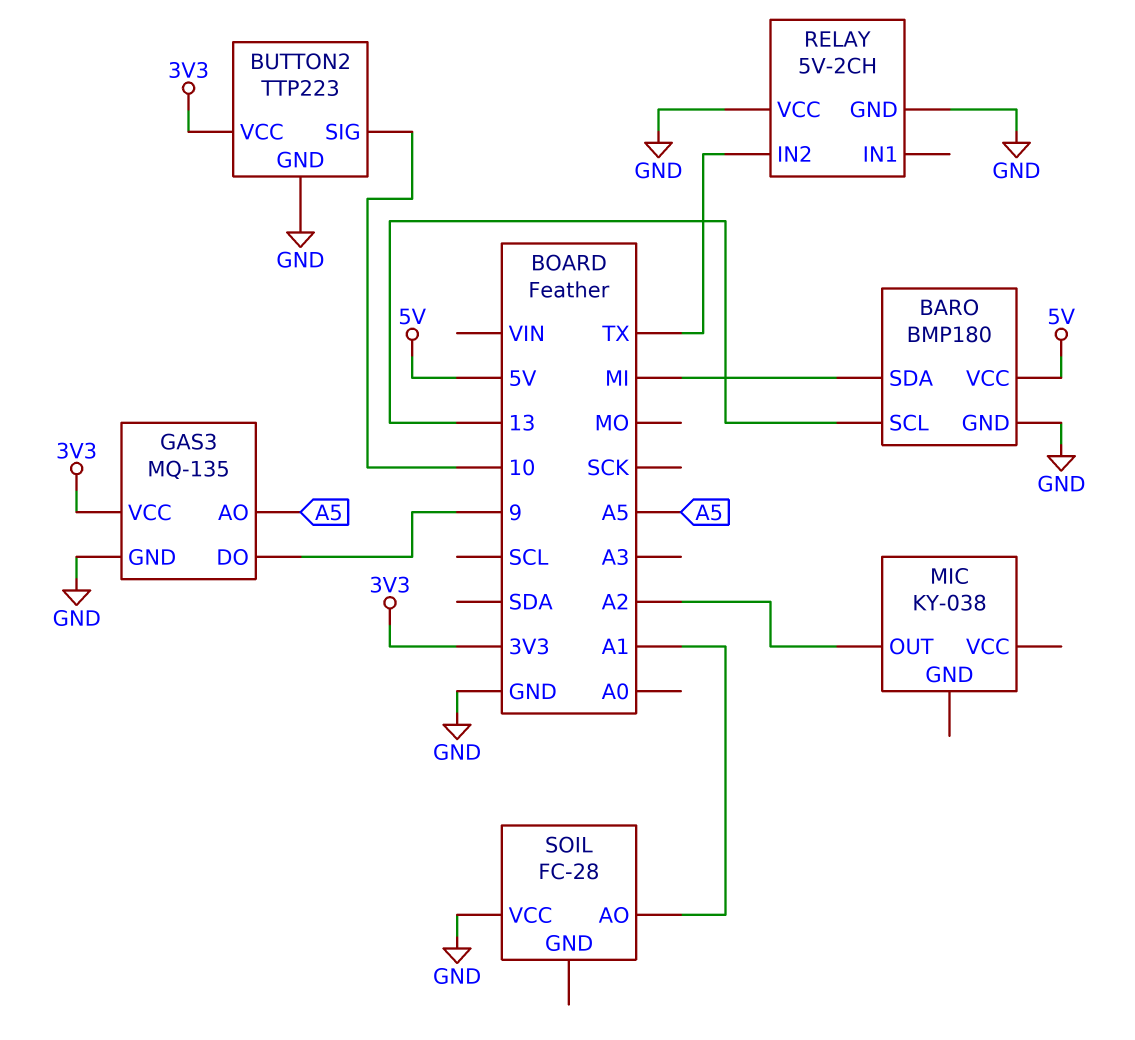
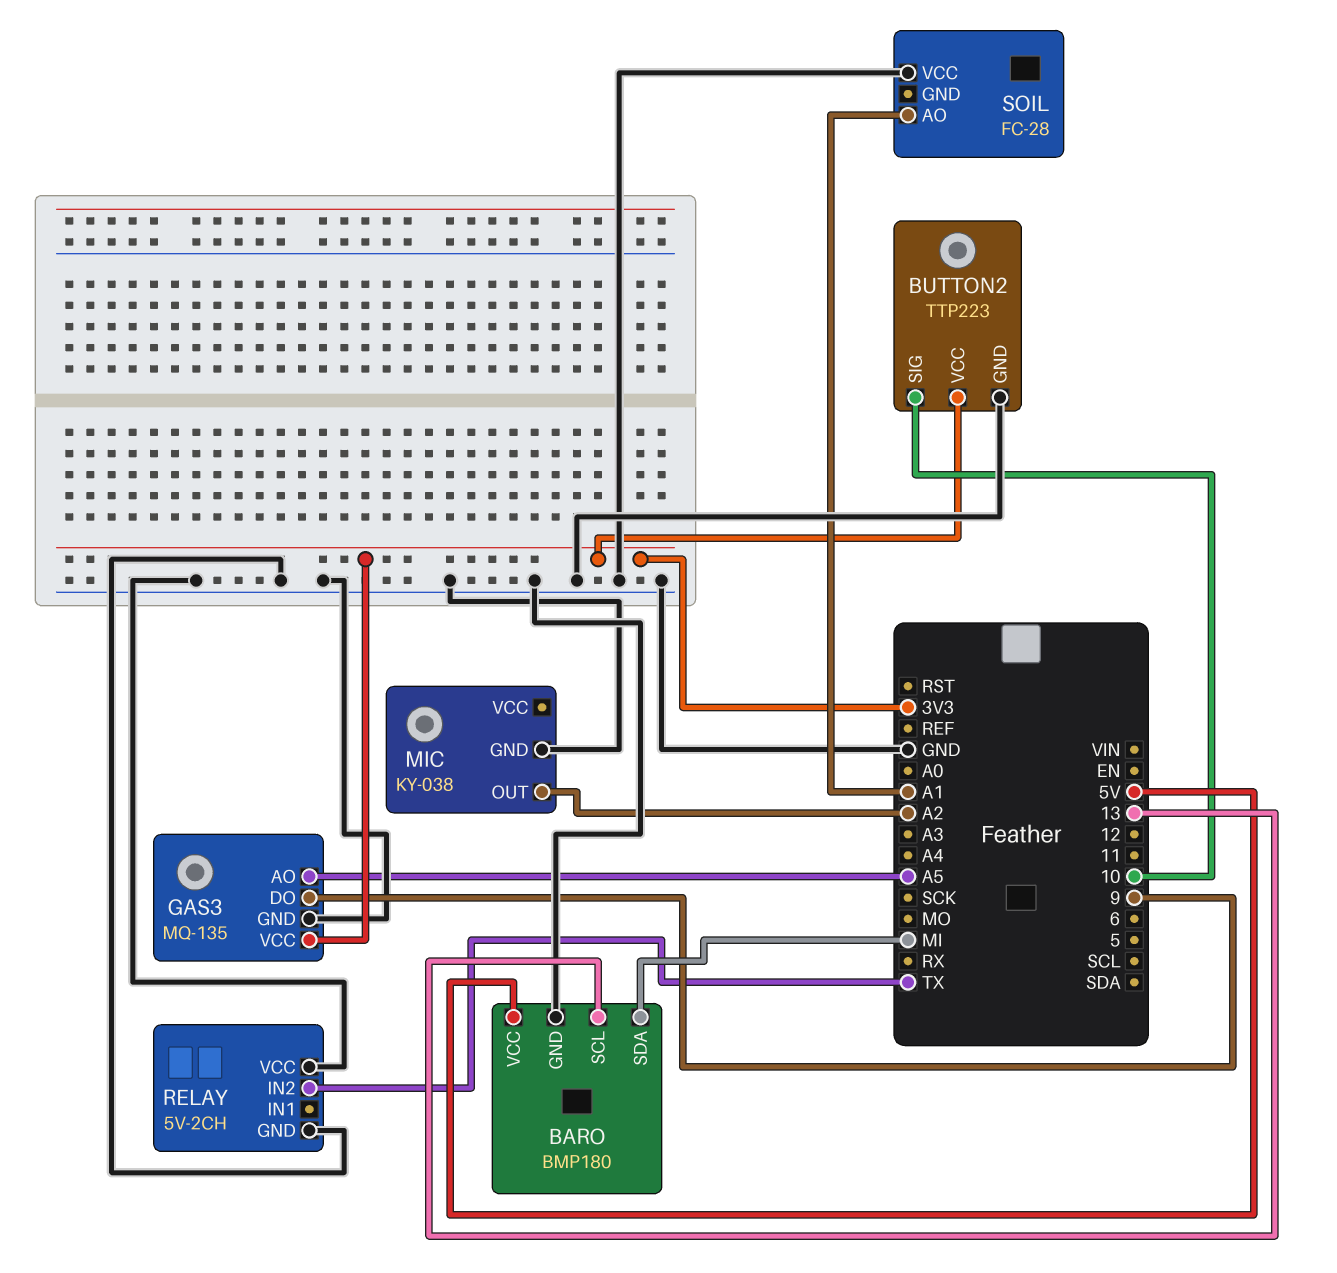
MIC pin GND: none -> GND

